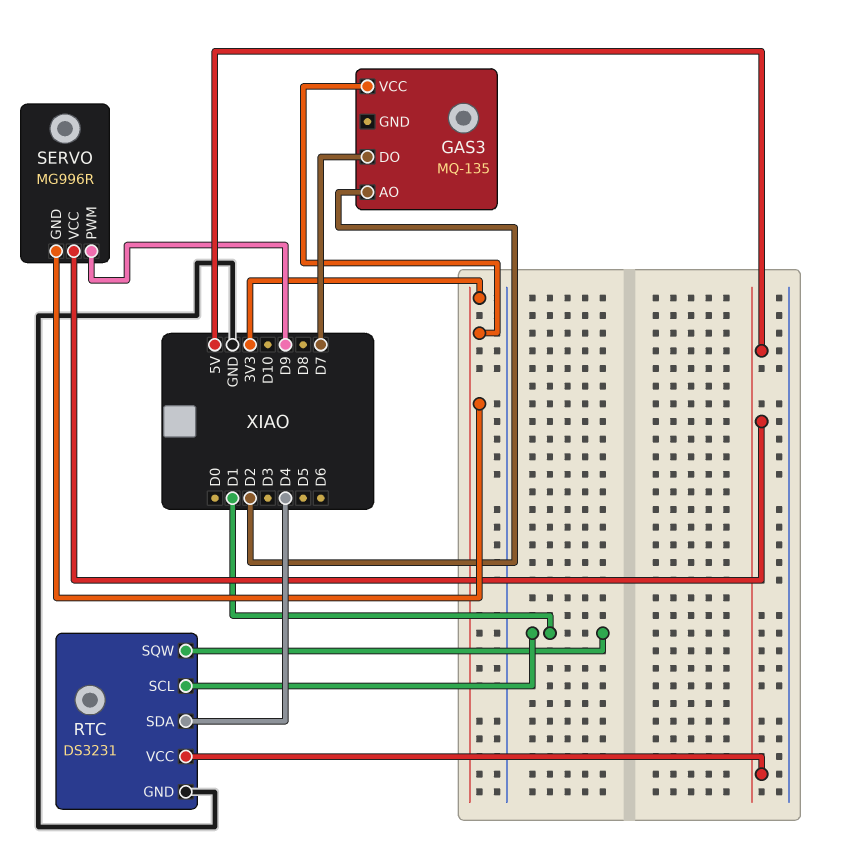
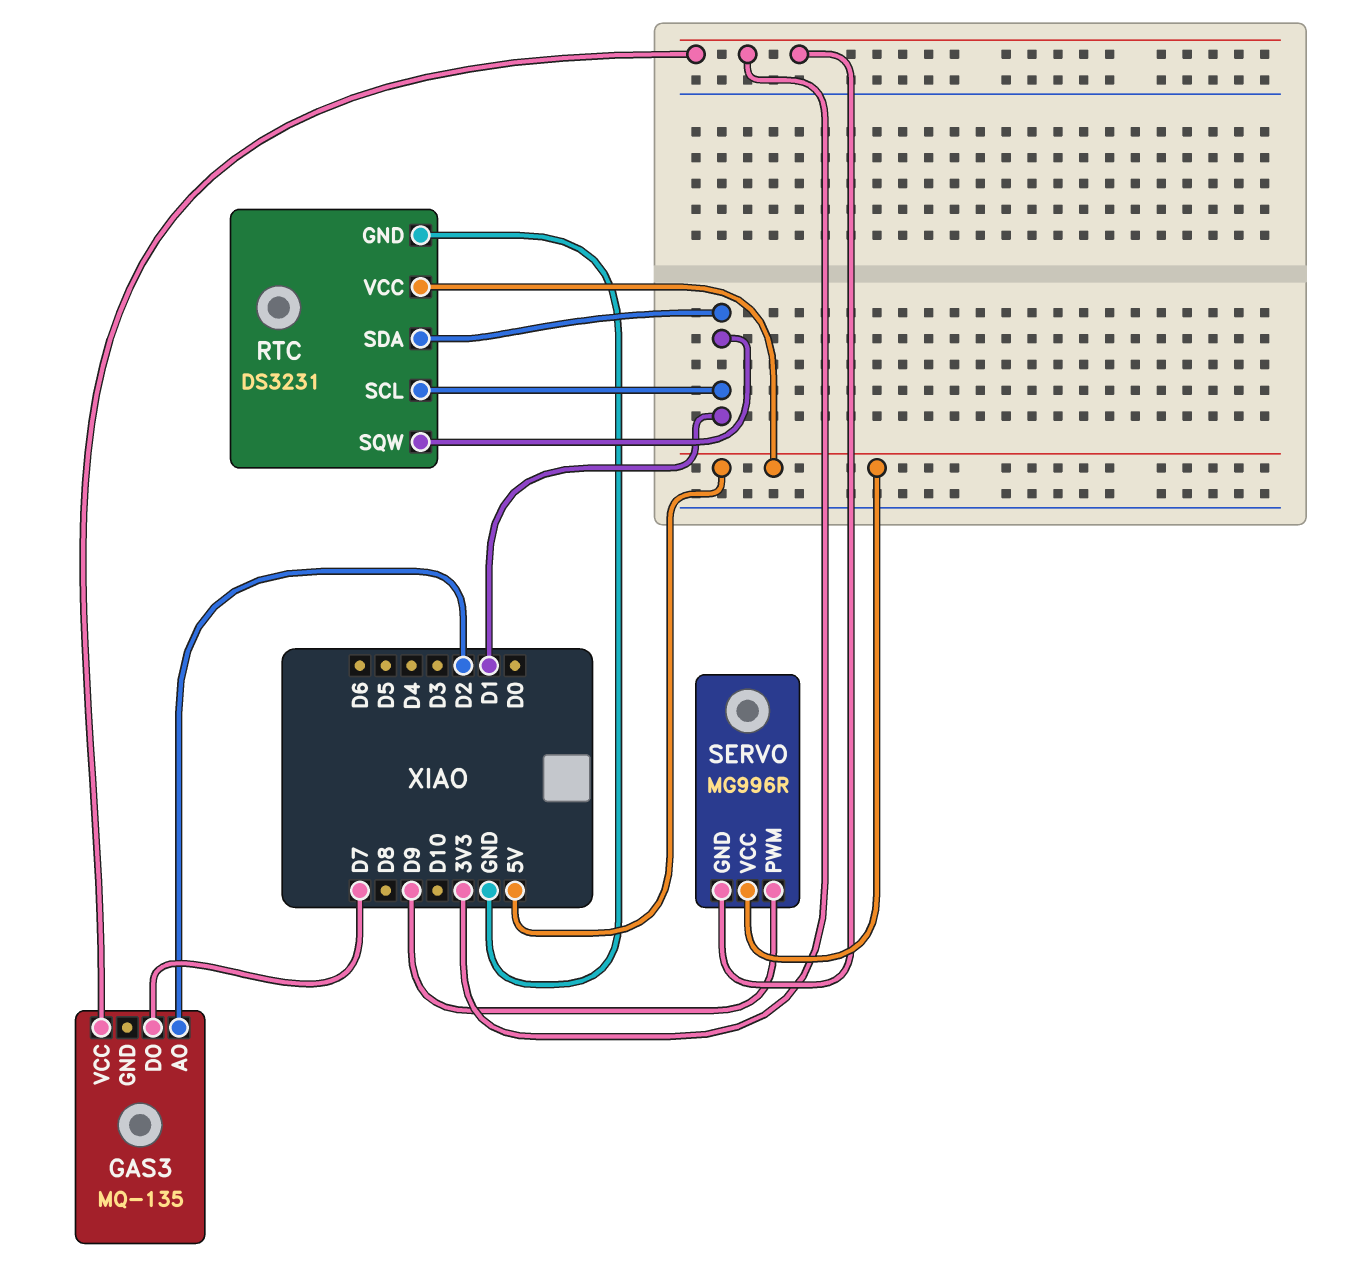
RTC pin SDA: D4 -> D1

